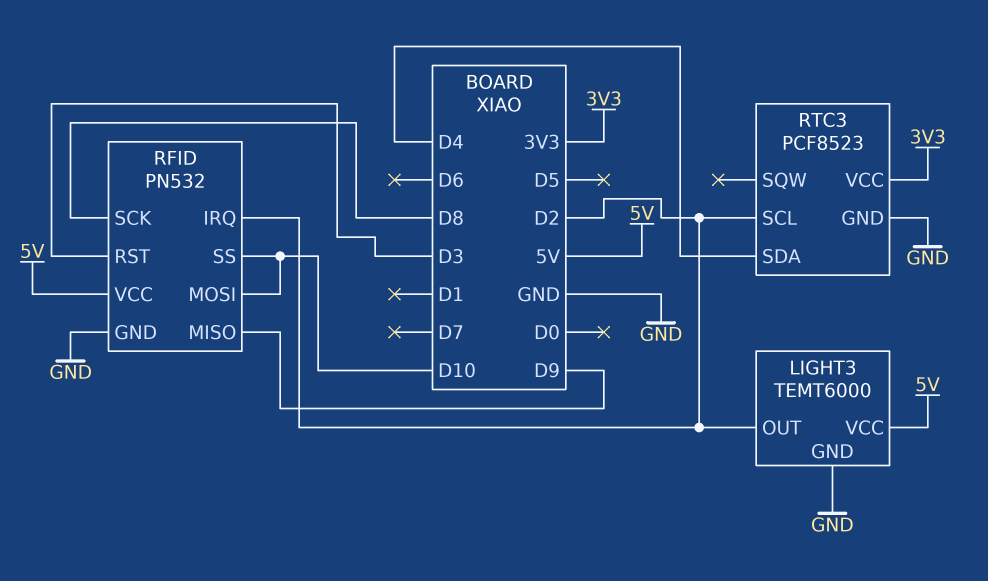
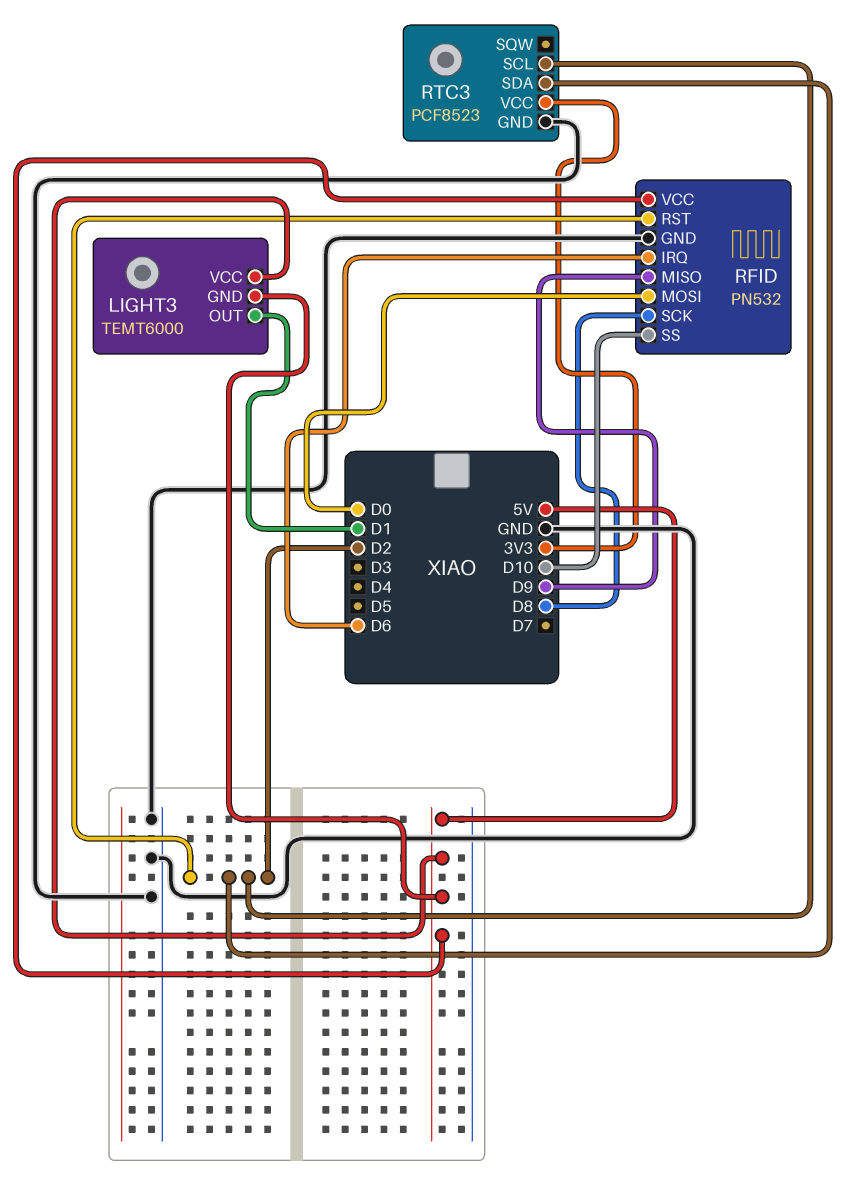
LIGHT3 pin GND: GND -> 5V
LIGHT3 pin OUT: D2 -> D1
RFID pin IRQ: D2 -> D6
RFID pin MOSI: D10 -> D0
RFID pin RST: D3 -> D2
RTC3 pin SDA: D4 -> D2

